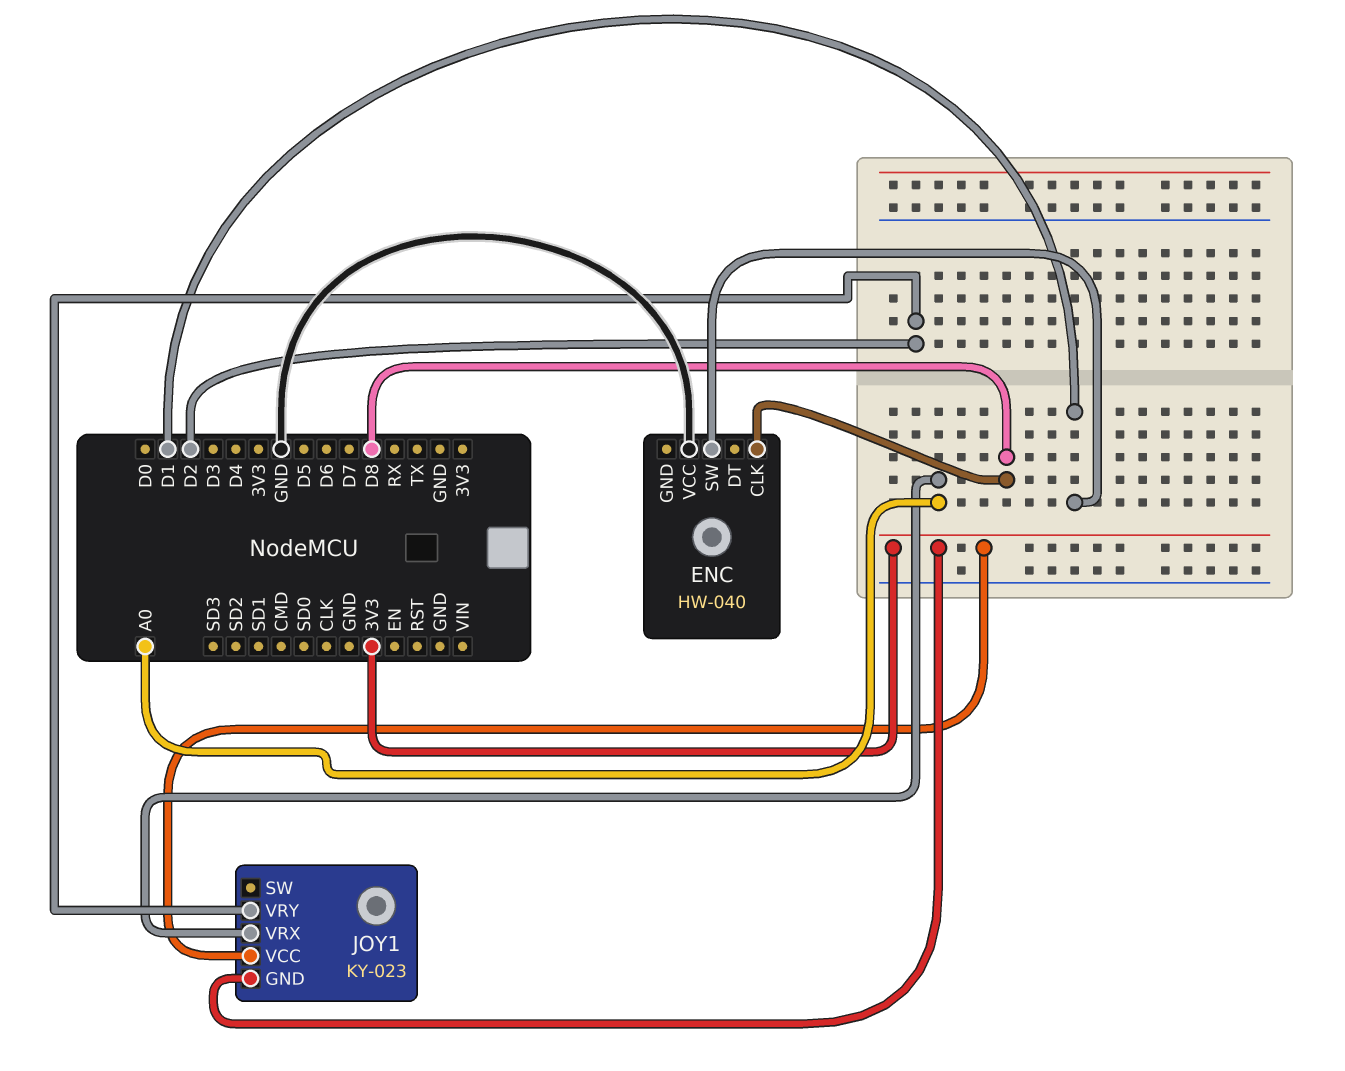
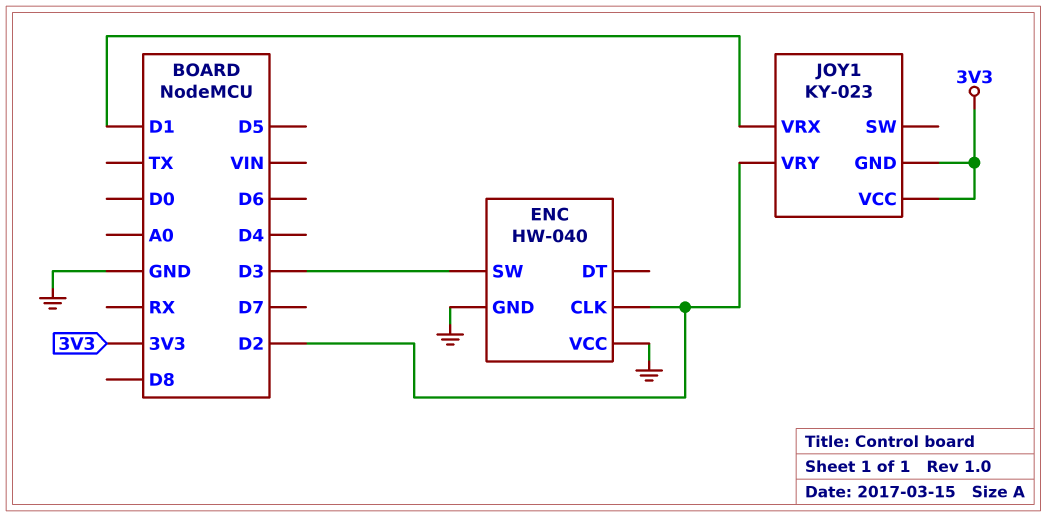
ENC pin CLK: D8 -> D2
ENC pin GND: none -> GND
ENC pin SW: D1 -> D3
JOY1 pin VRX: A0 -> D1

